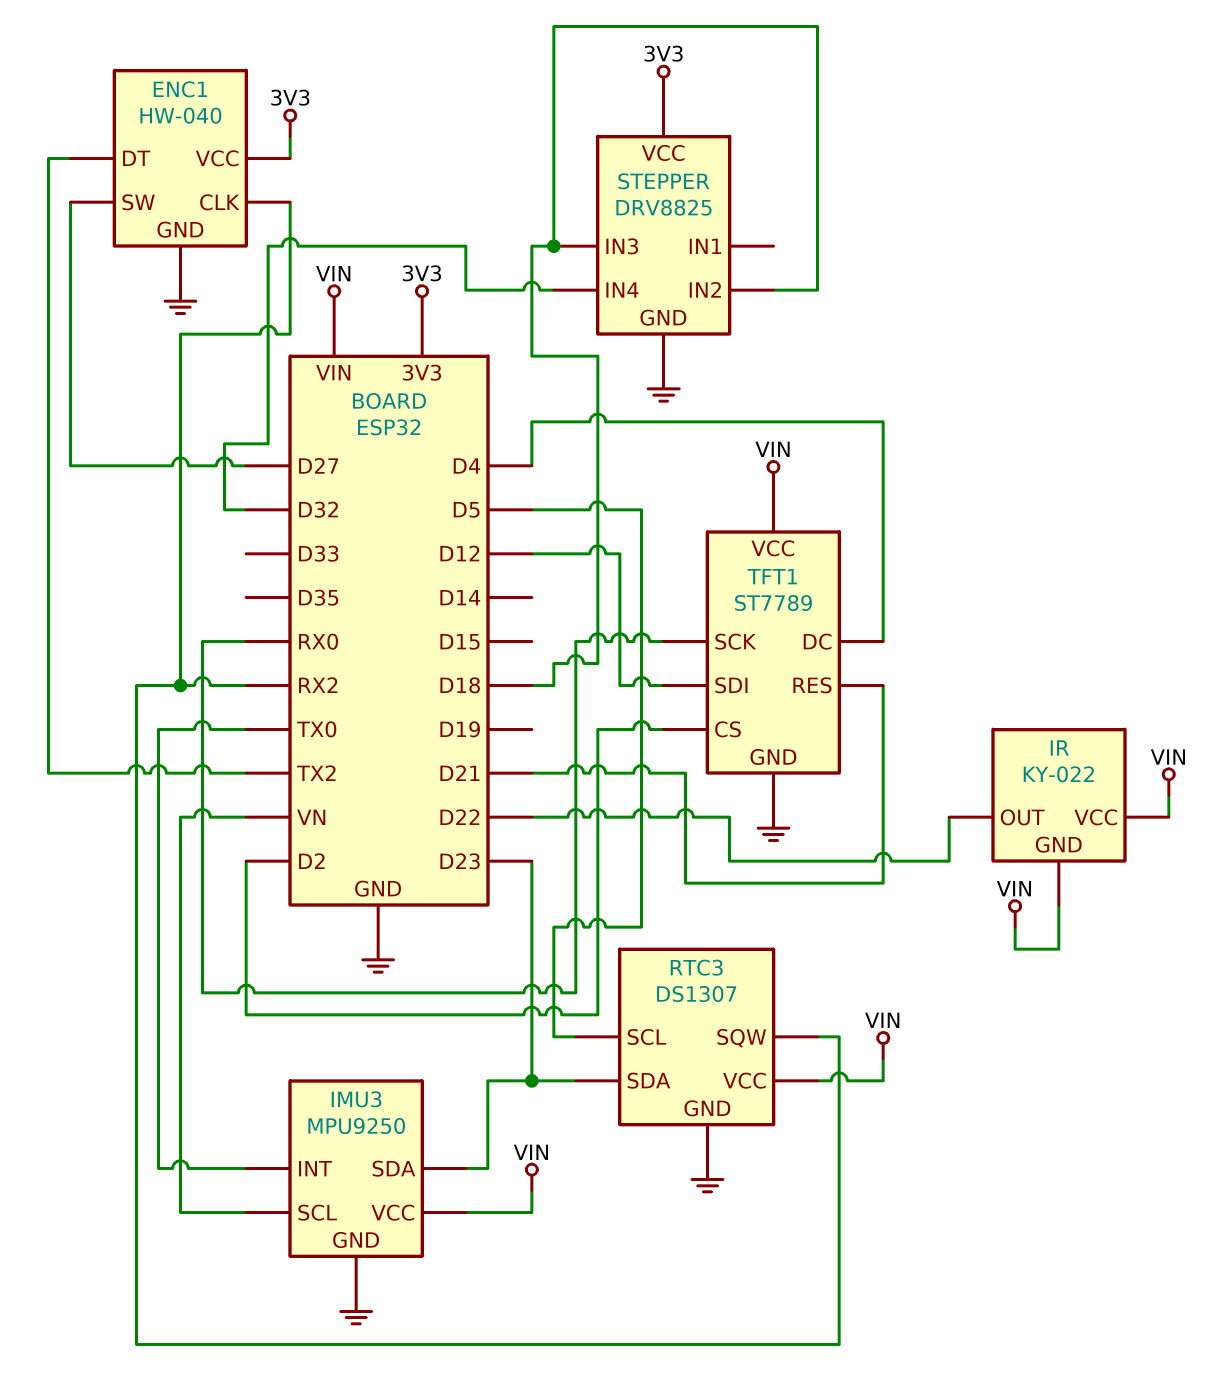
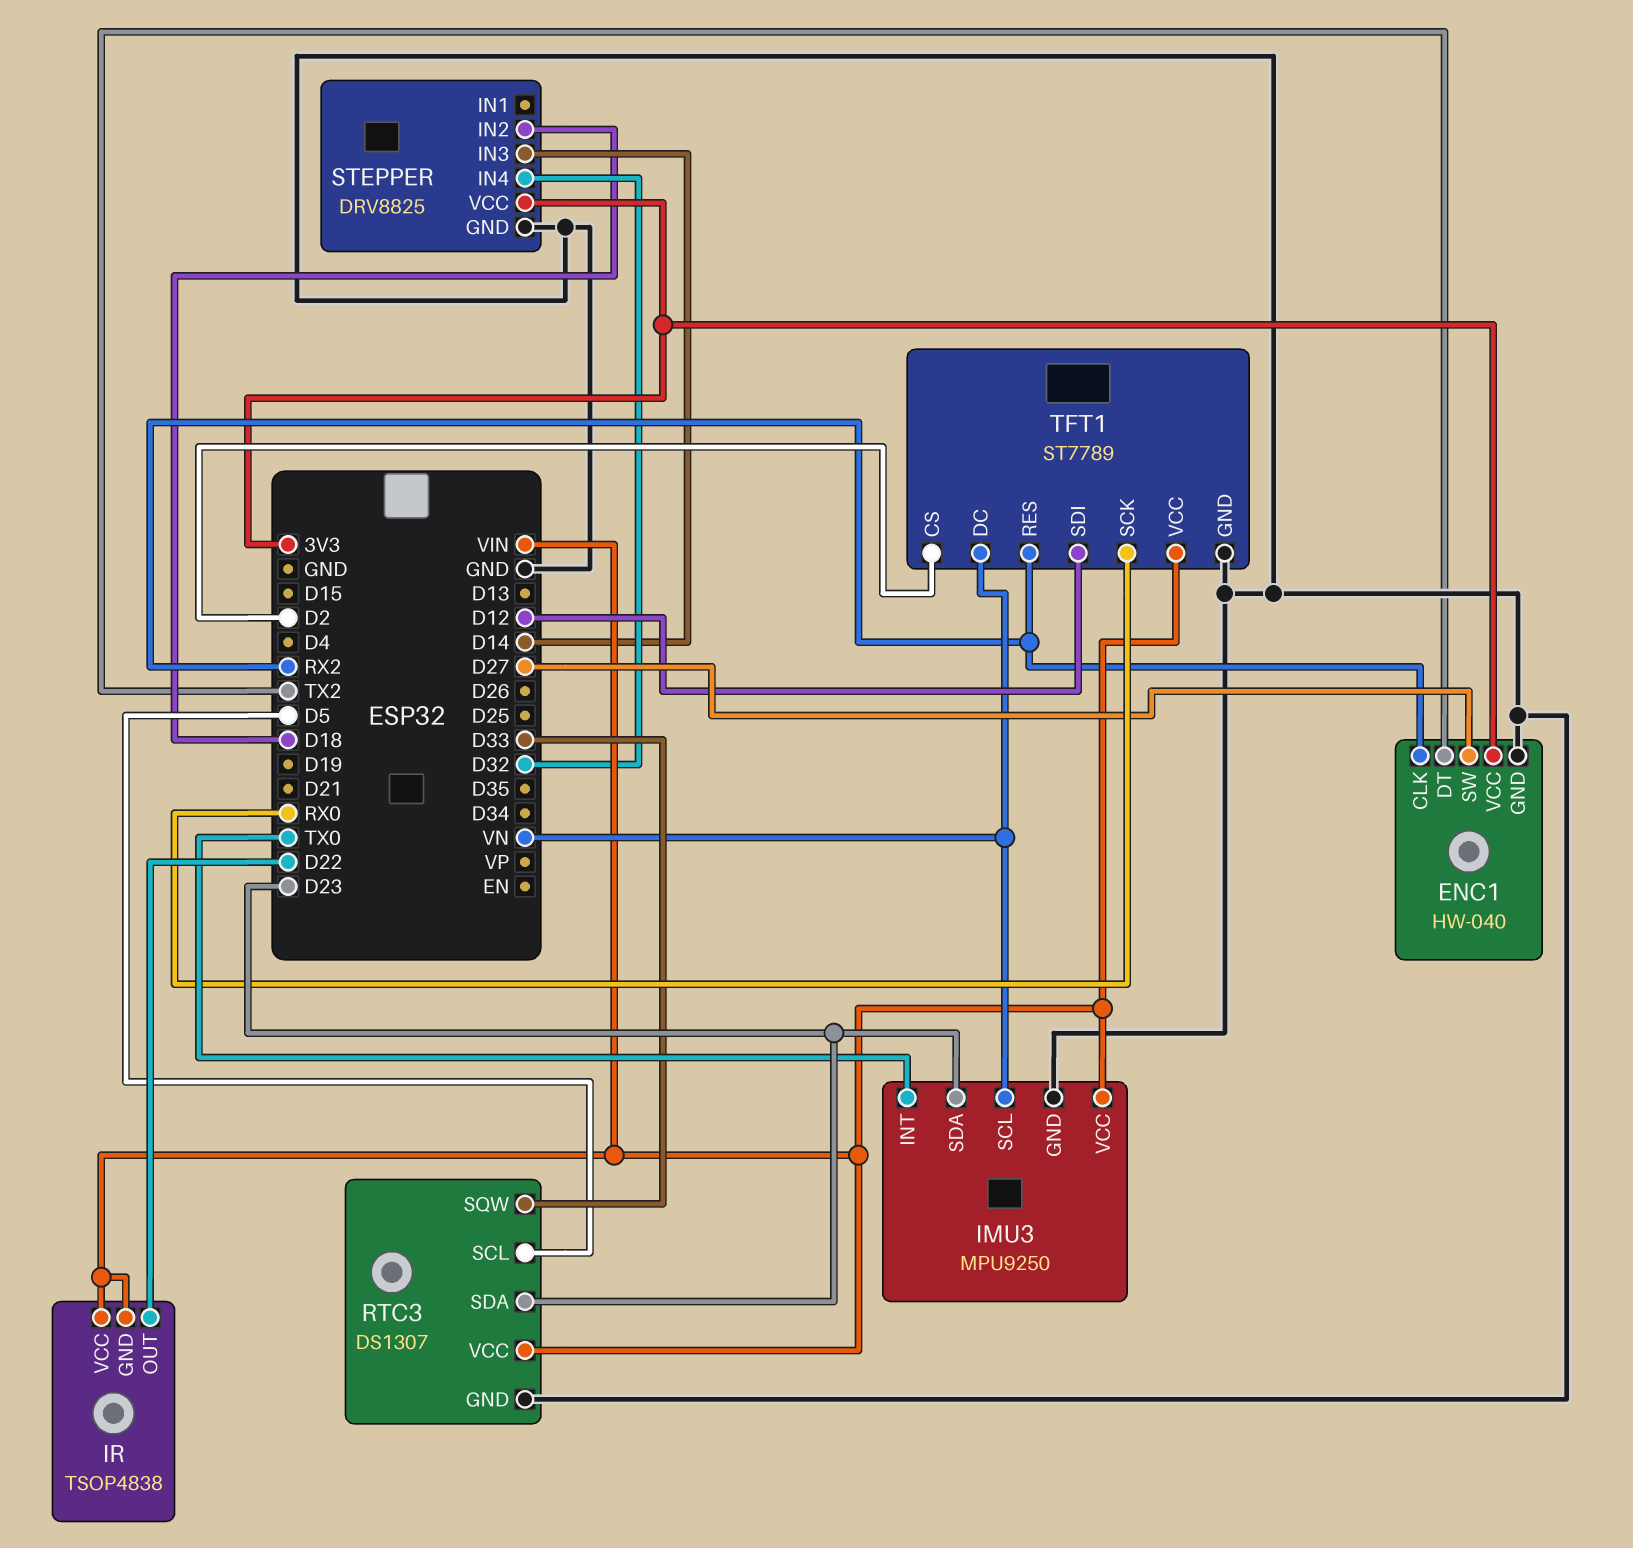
IR: KY-022 -> TSOP4838
RTC3 pin SQW: RX2 -> D33
STEPPER pin IN3: D18 -> D14
TFT1 pin DC: D4 -> VN
TFT1 pin RES: D21 -> RX2

